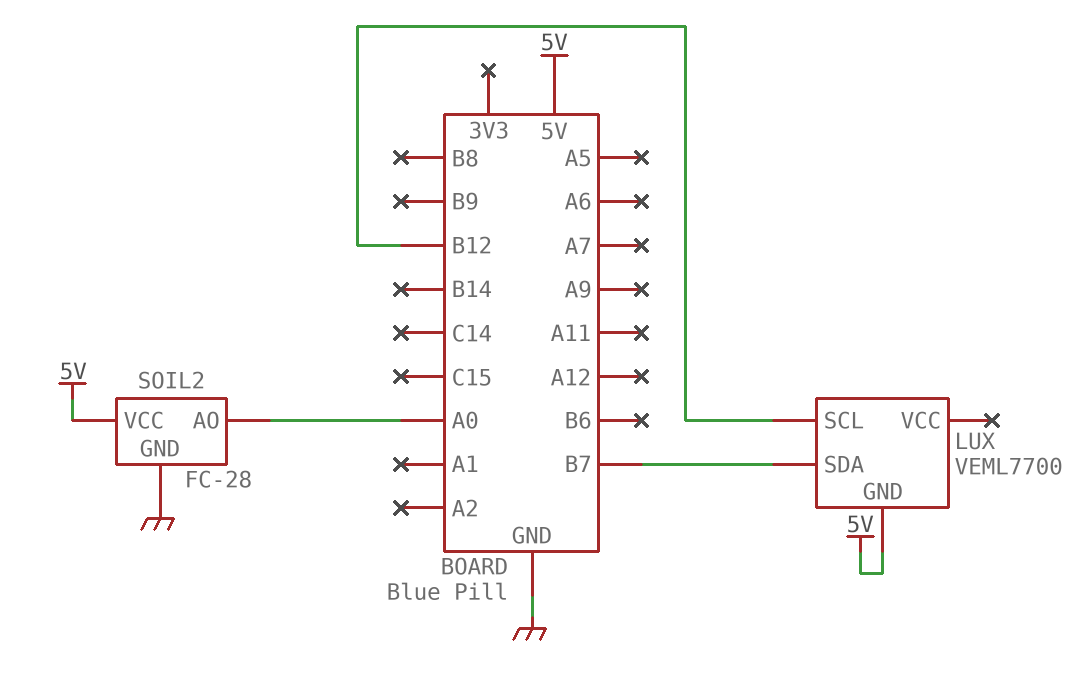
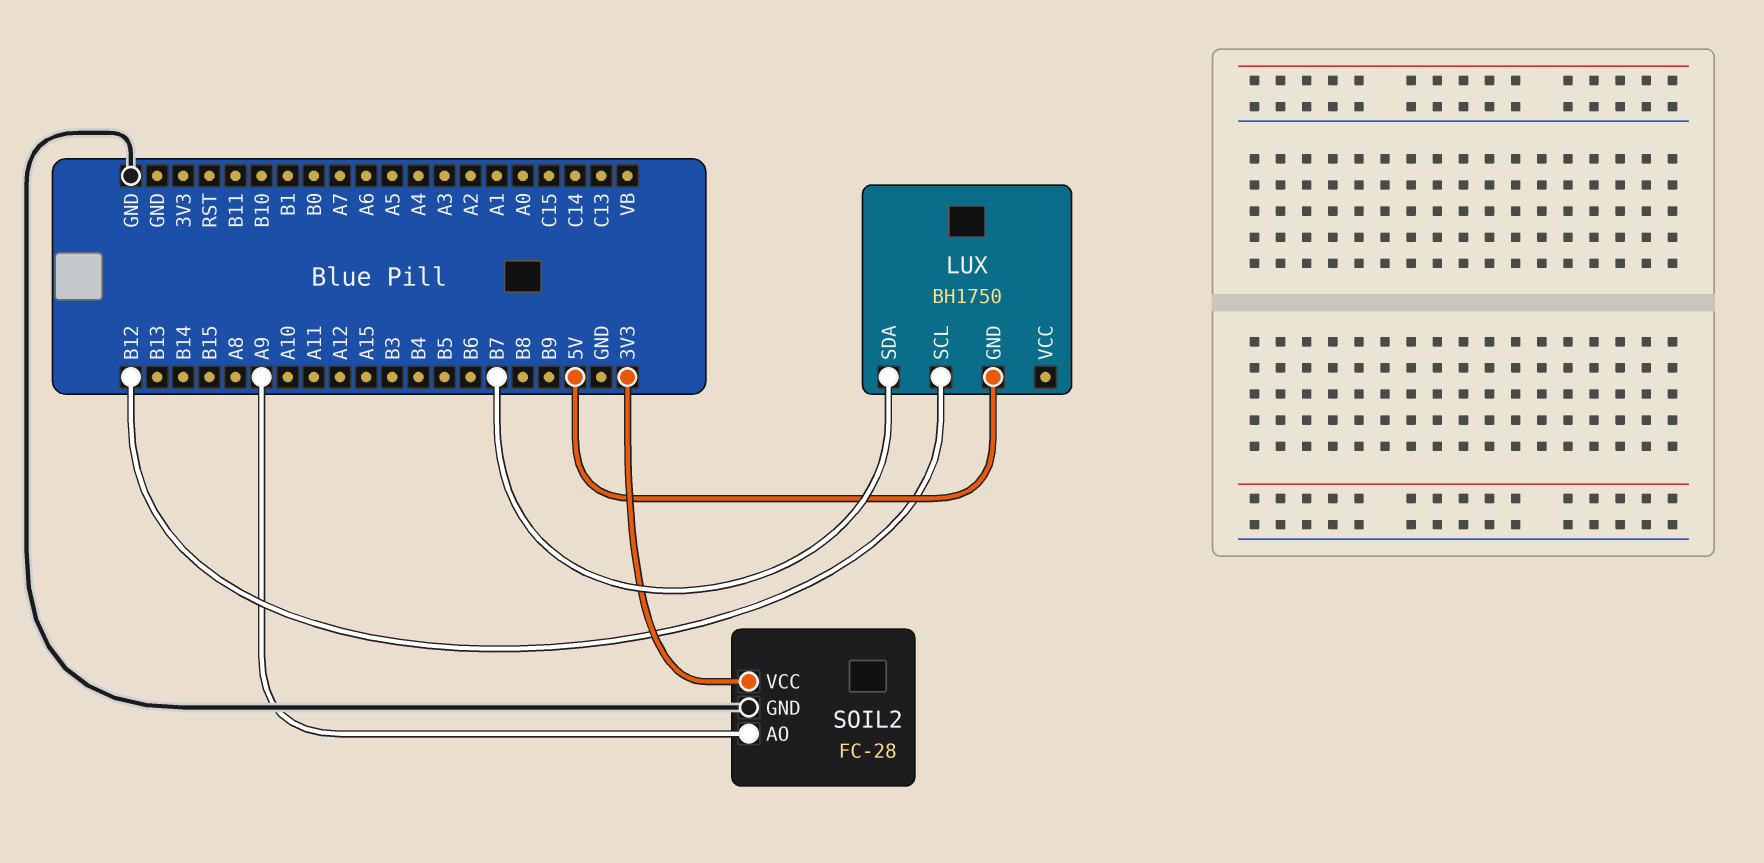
LUX: VEML7700 -> BH1750
SOIL2 pin AO: A0 -> A9
SOIL2 pin VCC: 5V -> 3V3

